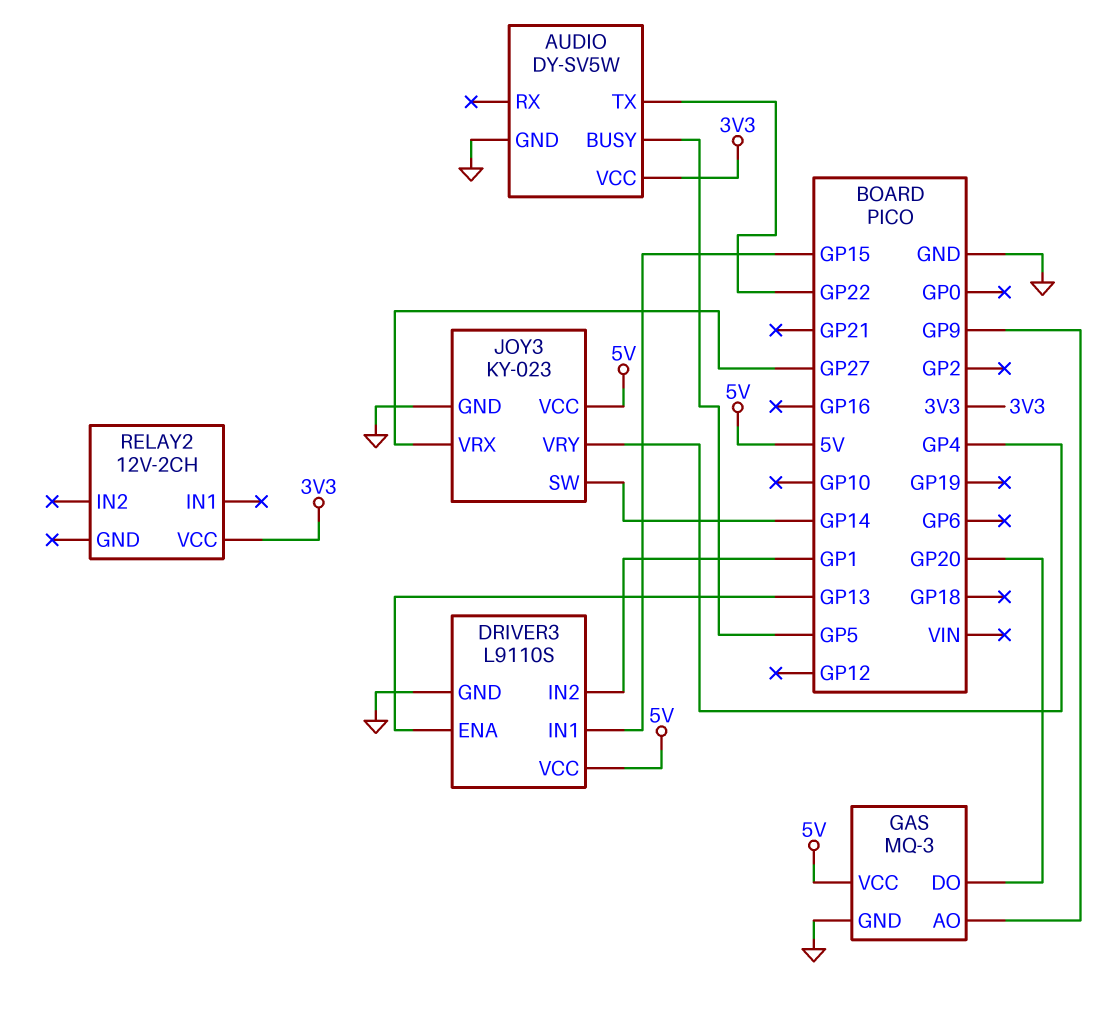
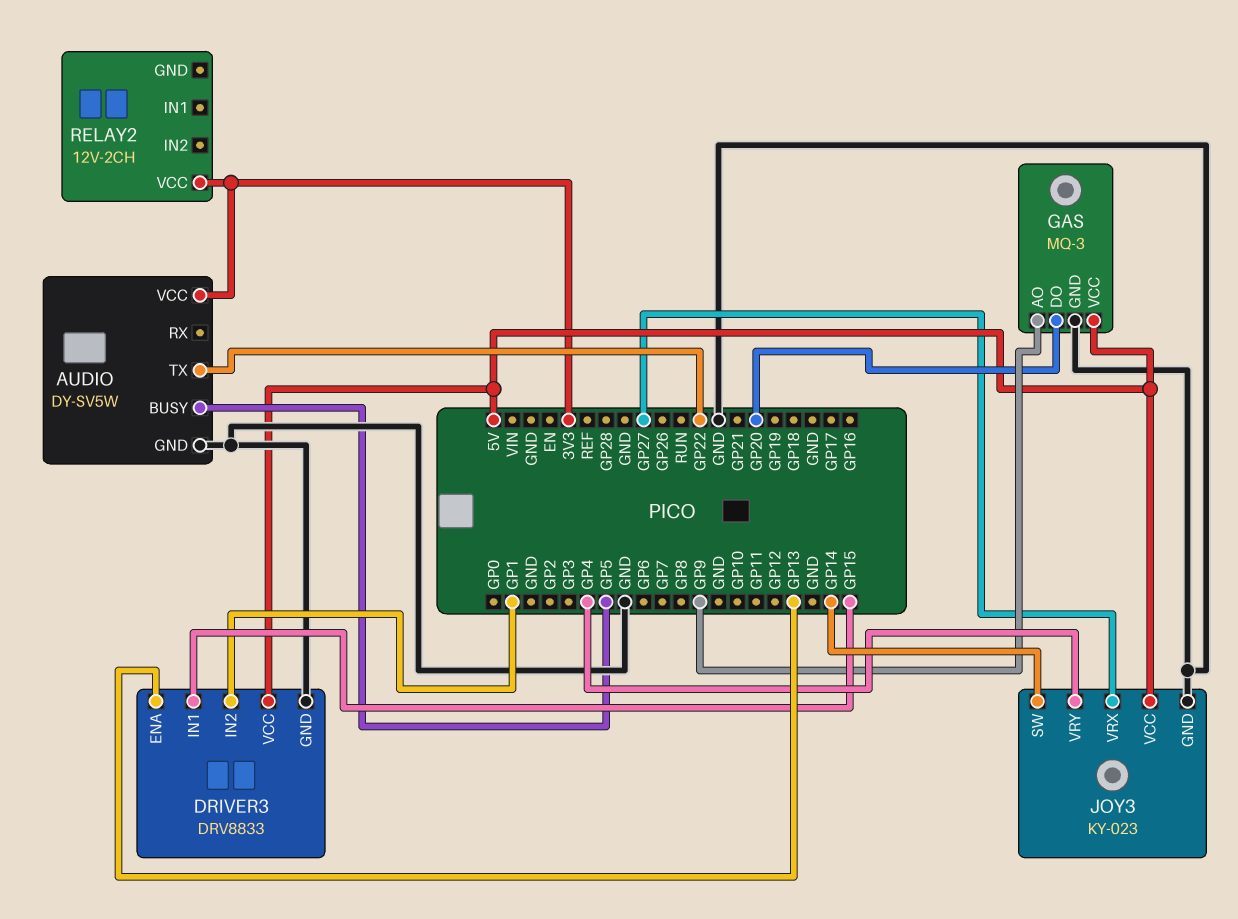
DRIVER3: L9110S -> DRV8833

